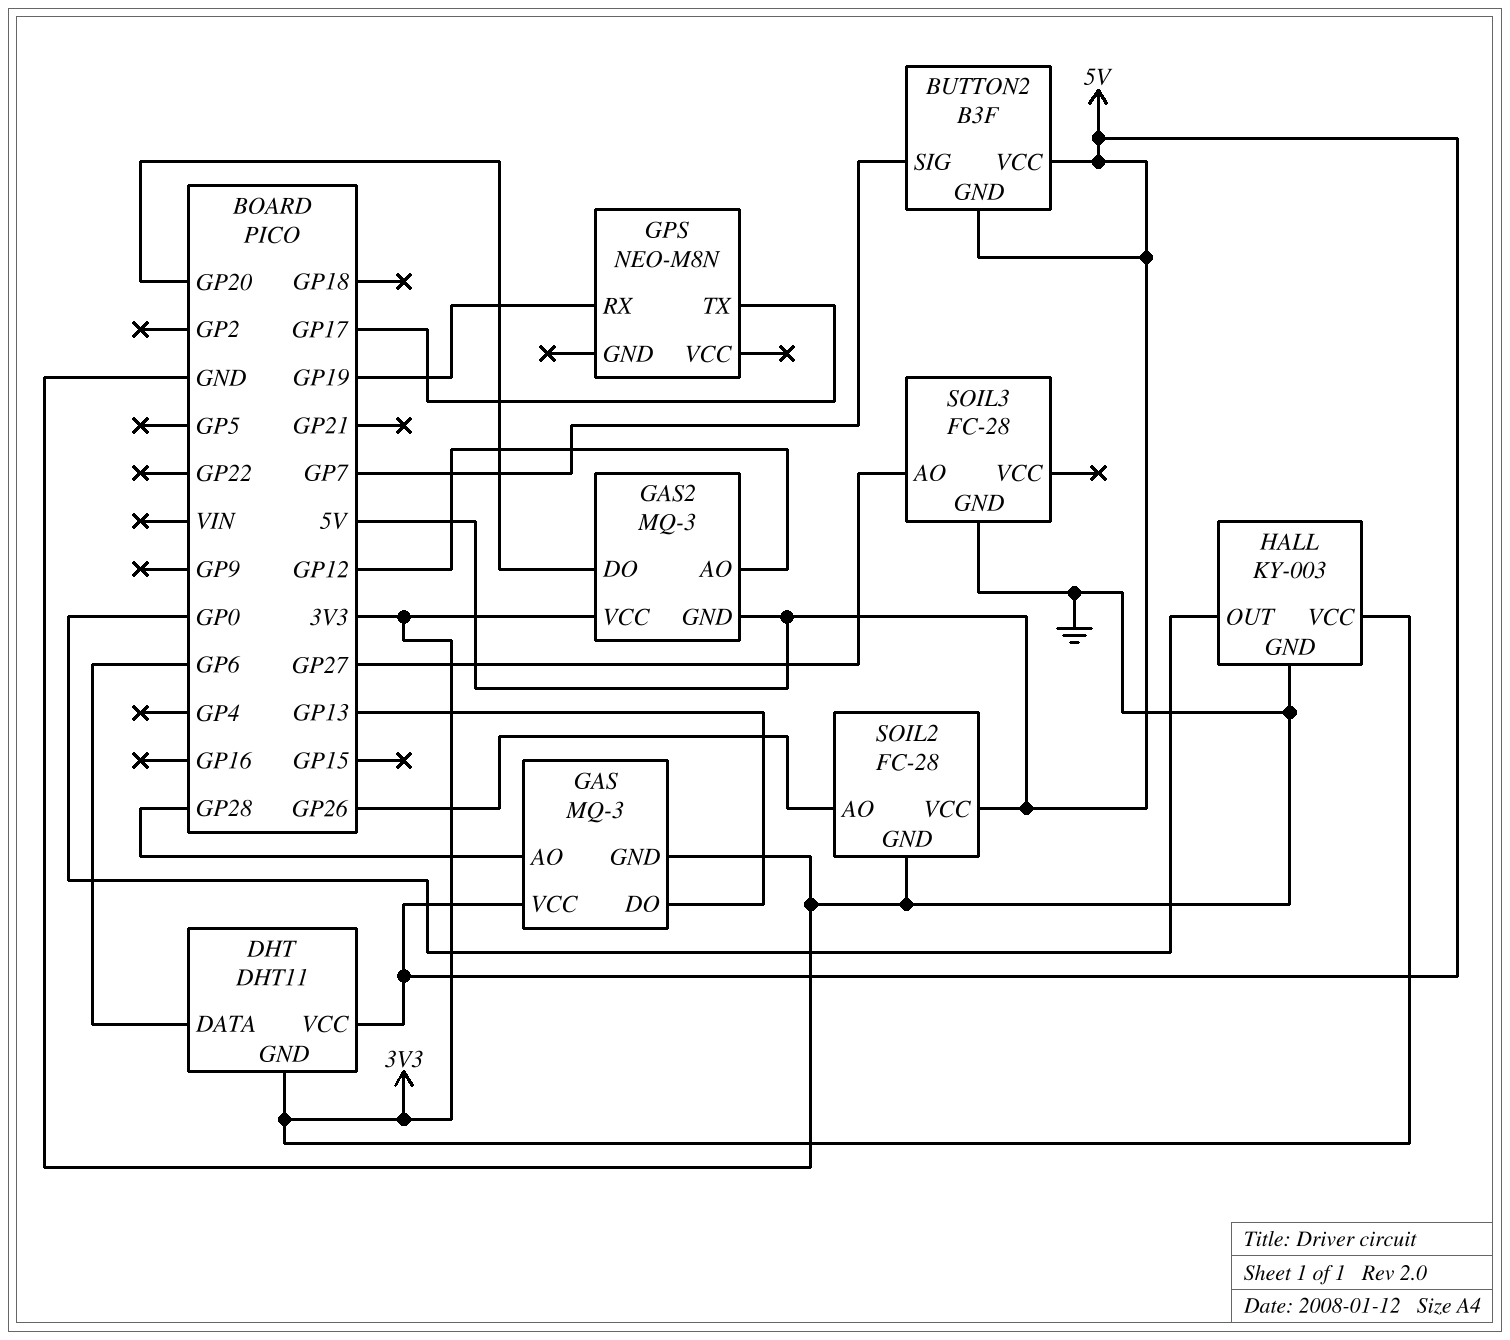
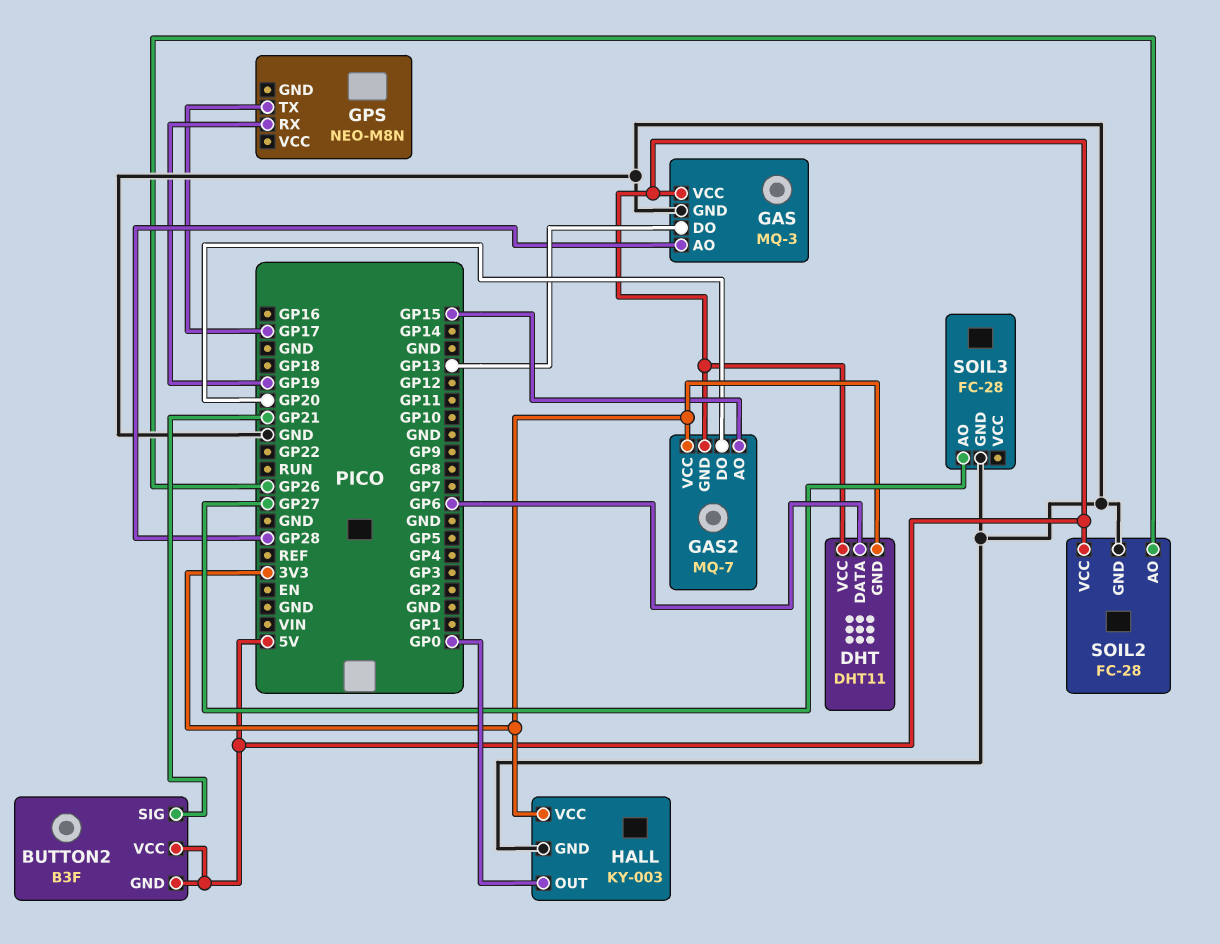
BUTTON2 pin SIG: GP7 -> GP21
GAS2: MQ-3 -> MQ-7
GAS2 pin AO: GP12 -> GP15

